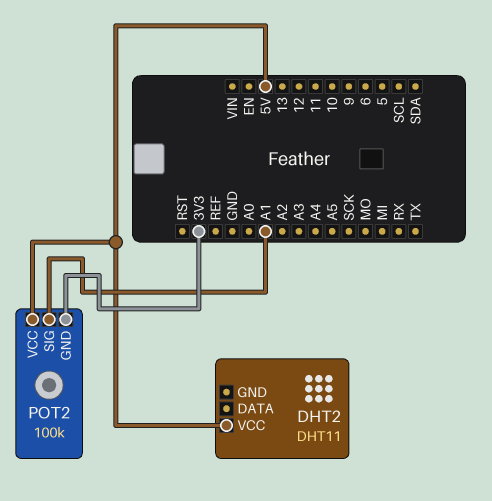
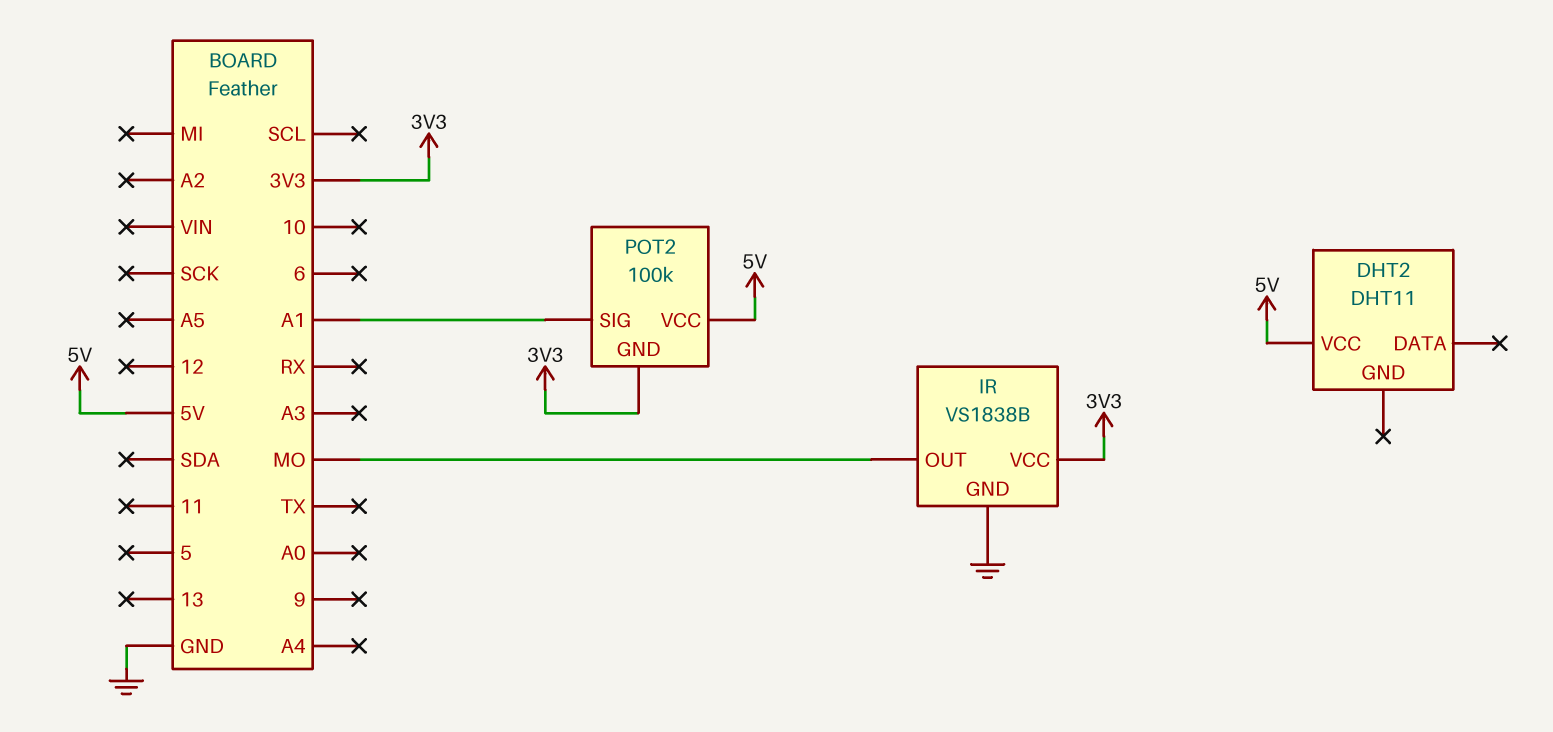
IR: none -> VS1838B
IR pin GND: none -> GND
IR pin OUT: none -> MO
IR pin VCC: none -> 3V3

